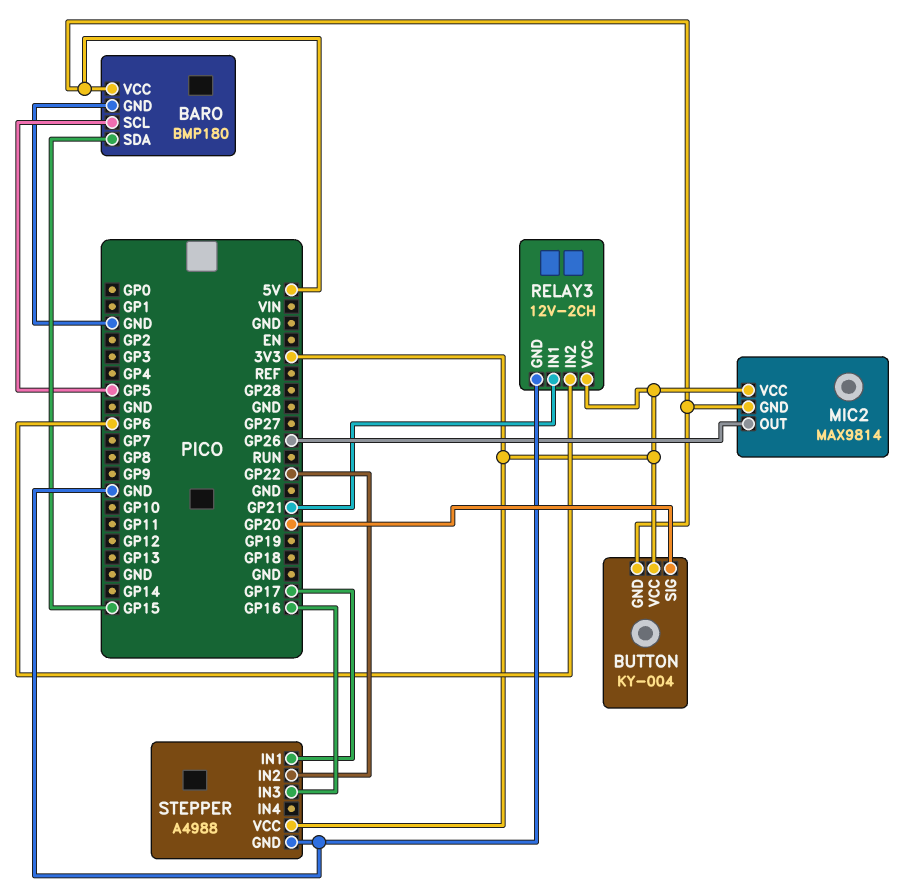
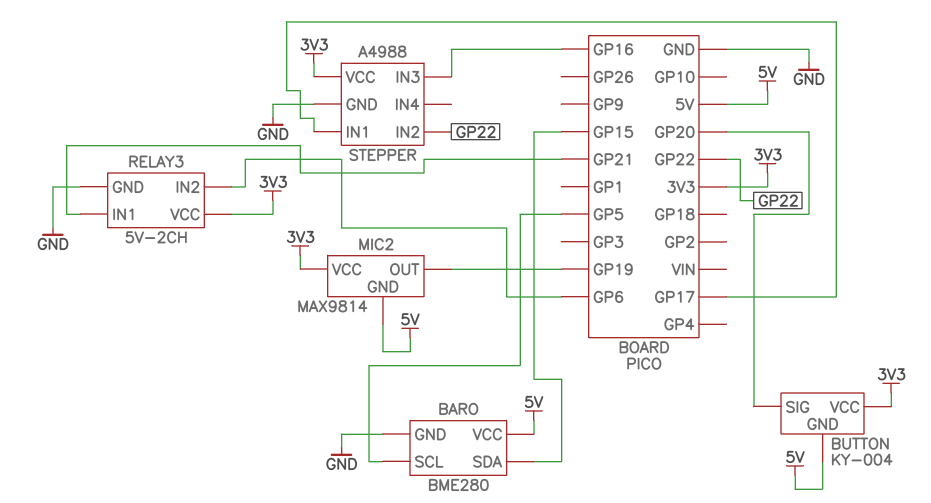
BARO: BMP180 -> BME280
MIC2 pin OUT: GP26 -> GP19
RELAY3: 12V-2CH -> 5V-2CH

